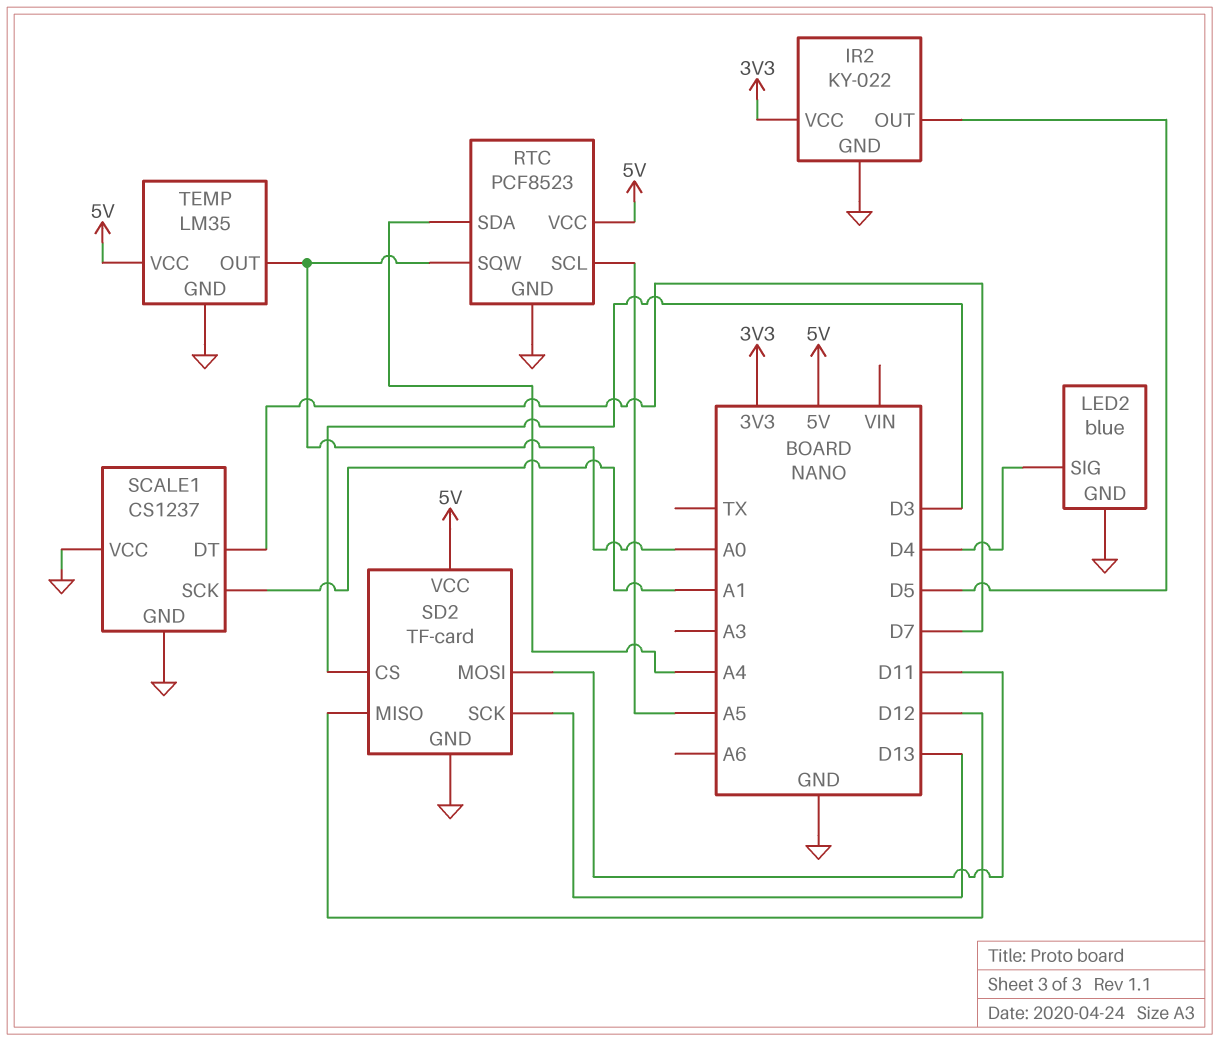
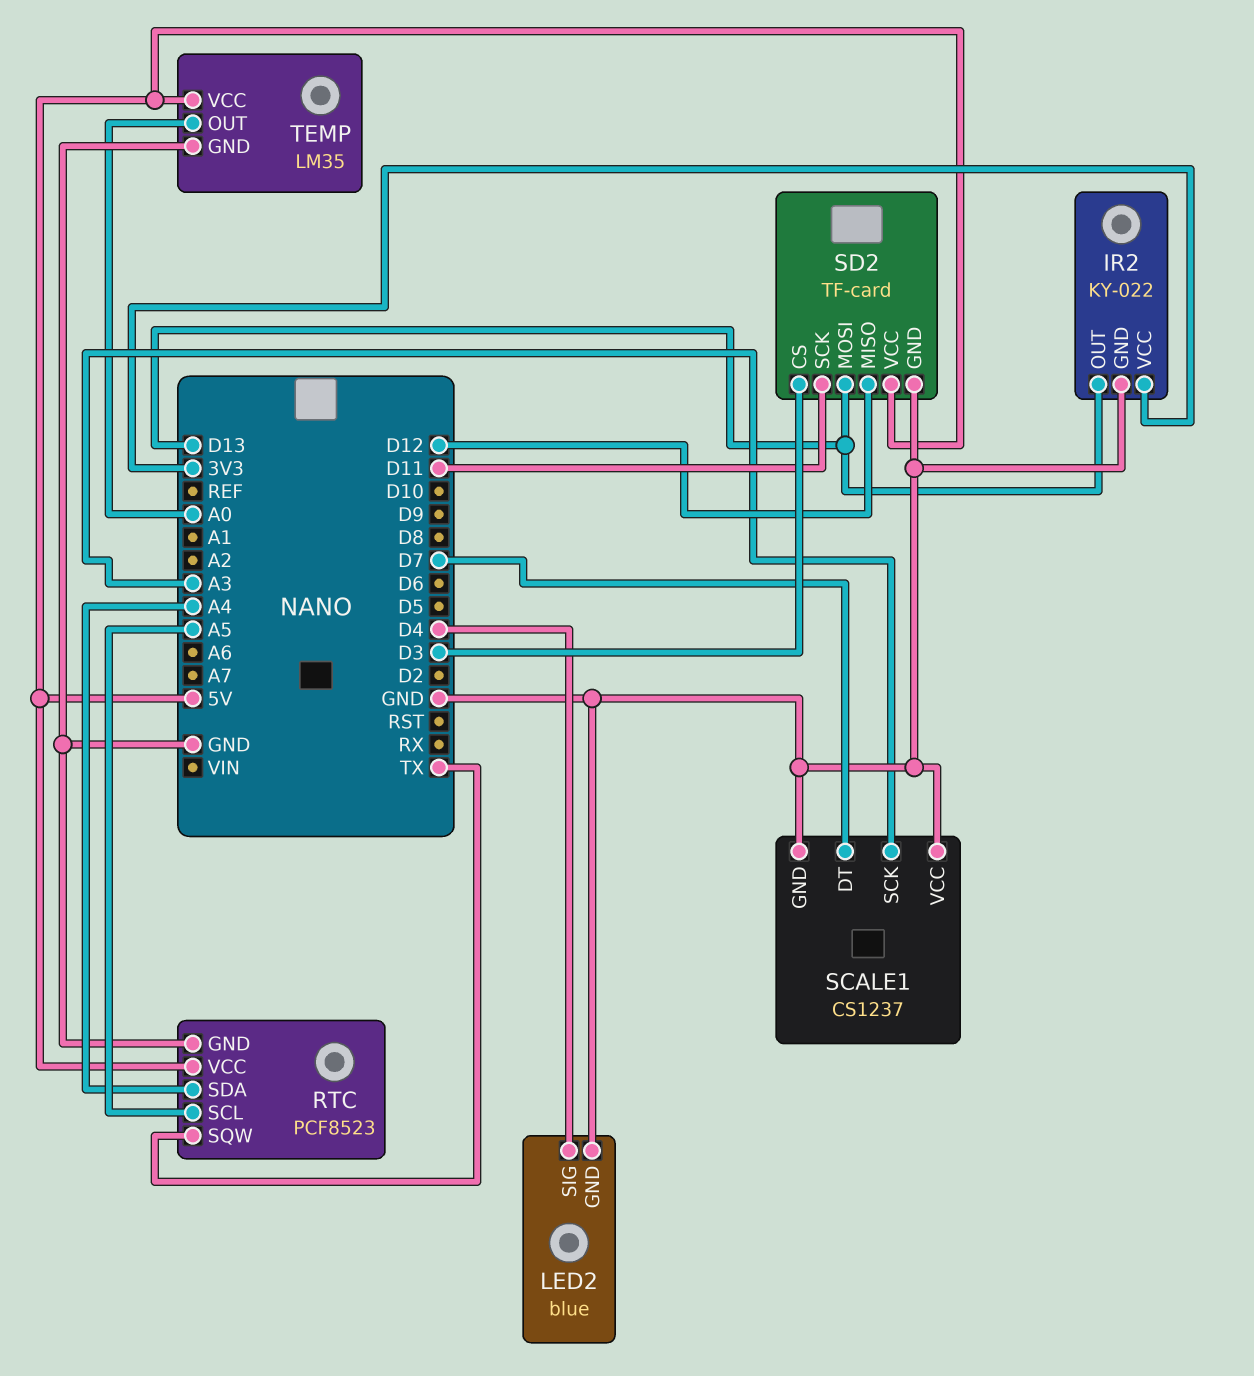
IR2 pin OUT: D5 -> D13
RTC pin SQW: A0 -> TX
SCALE1 pin SCK: A1 -> A3
SD2 pin MOSI: D11 -> D13
SD2 pin SCK: D13 -> D11

